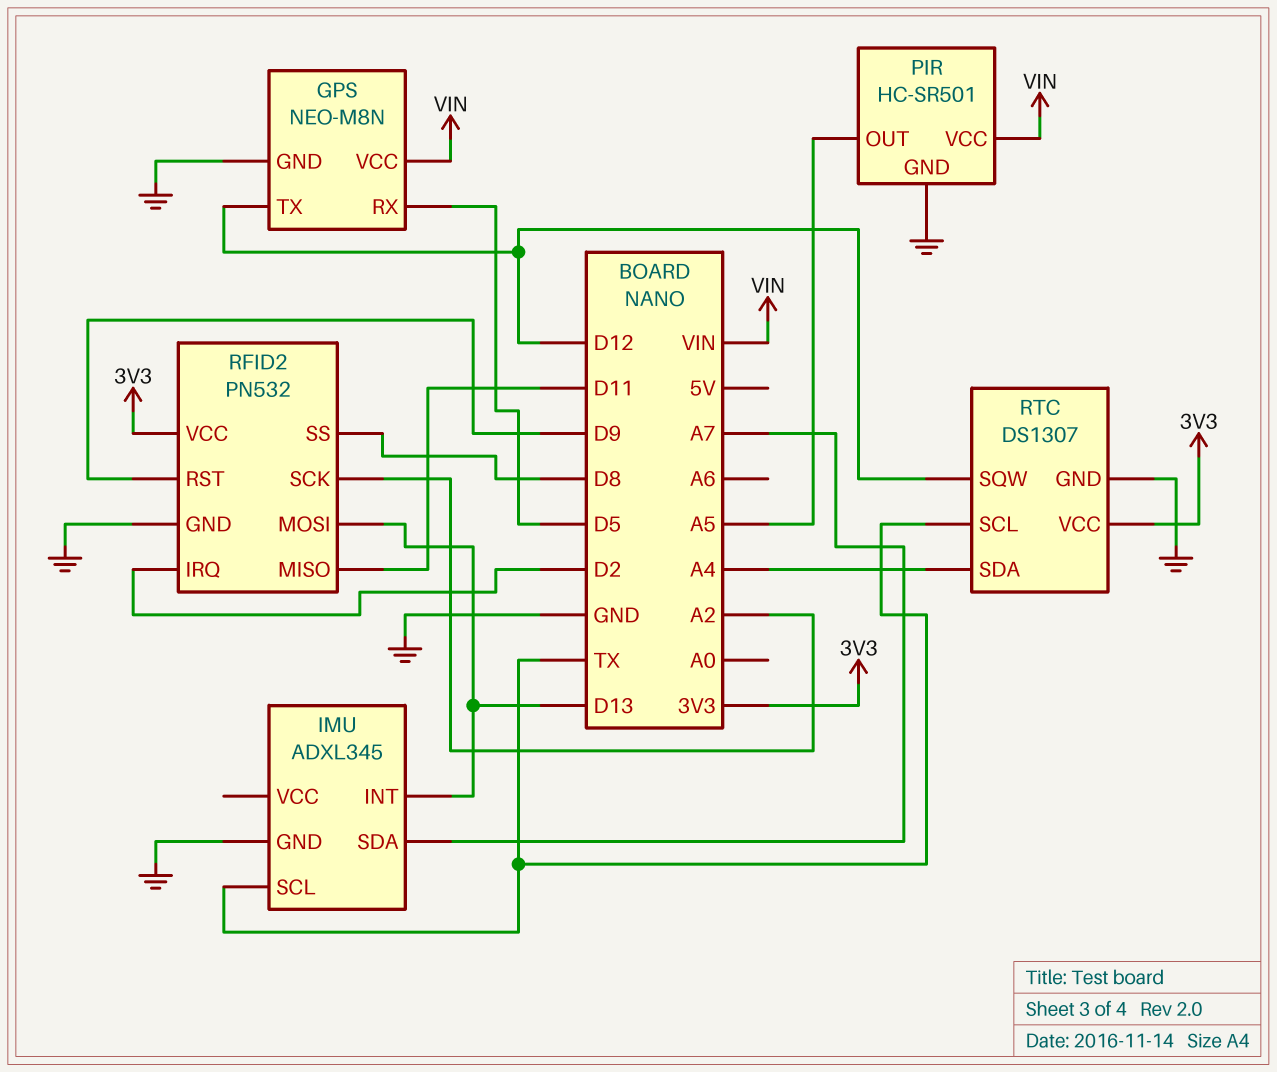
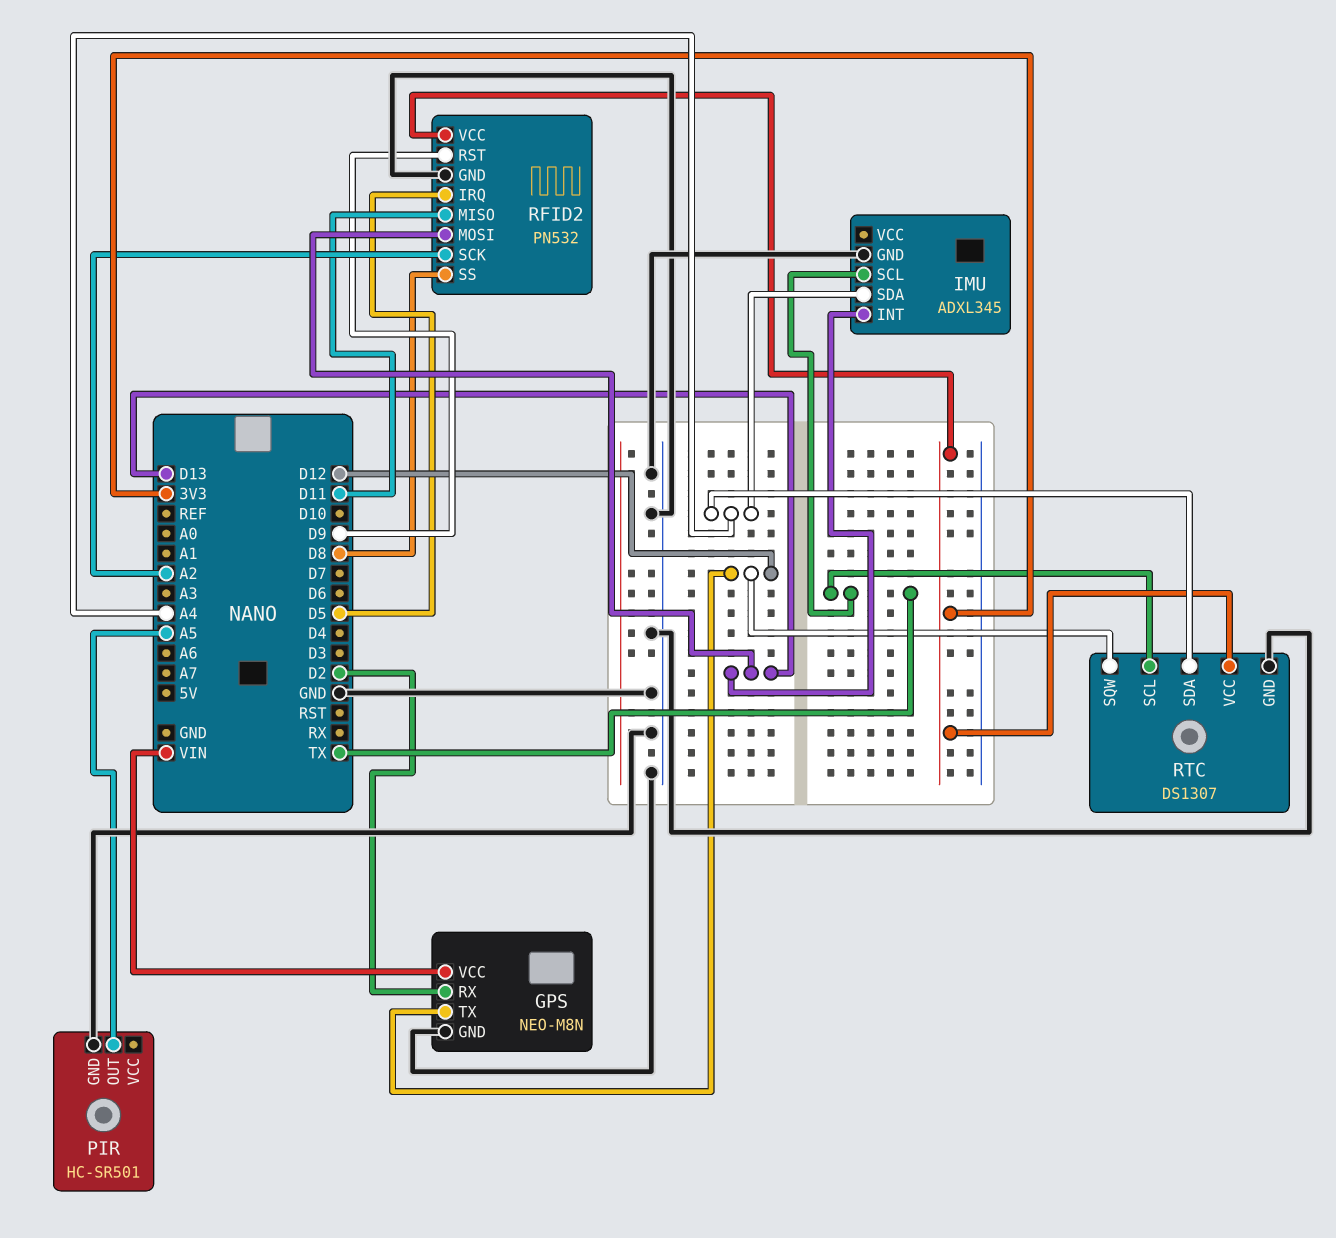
GPS pin RX: D5 -> D2
IMU pin SDA: A7 -> A4
PIR pin VCC: VIN -> none
RFID2 pin IRQ: D2 -> D5

